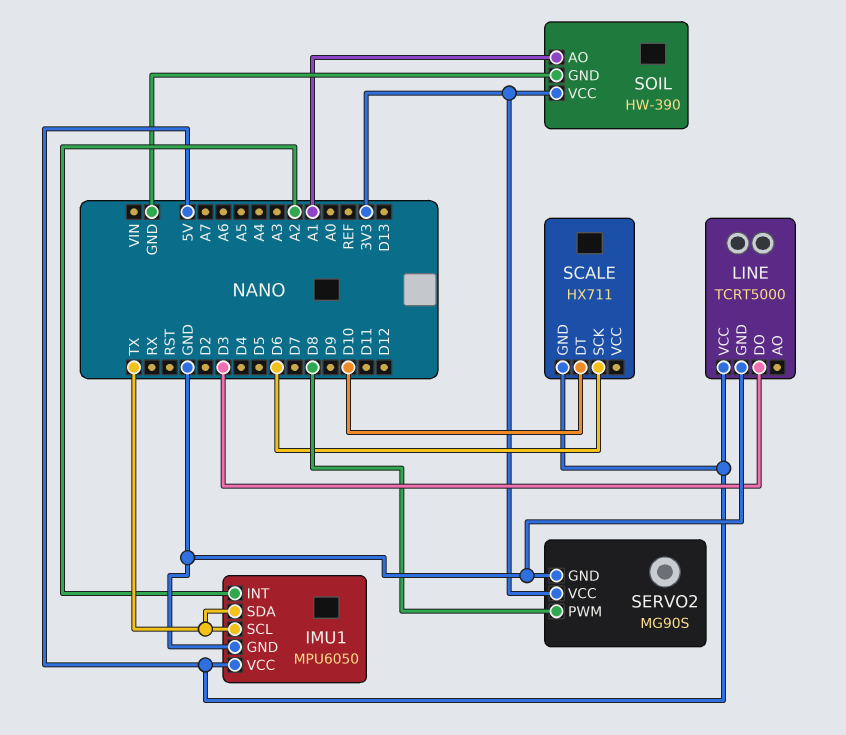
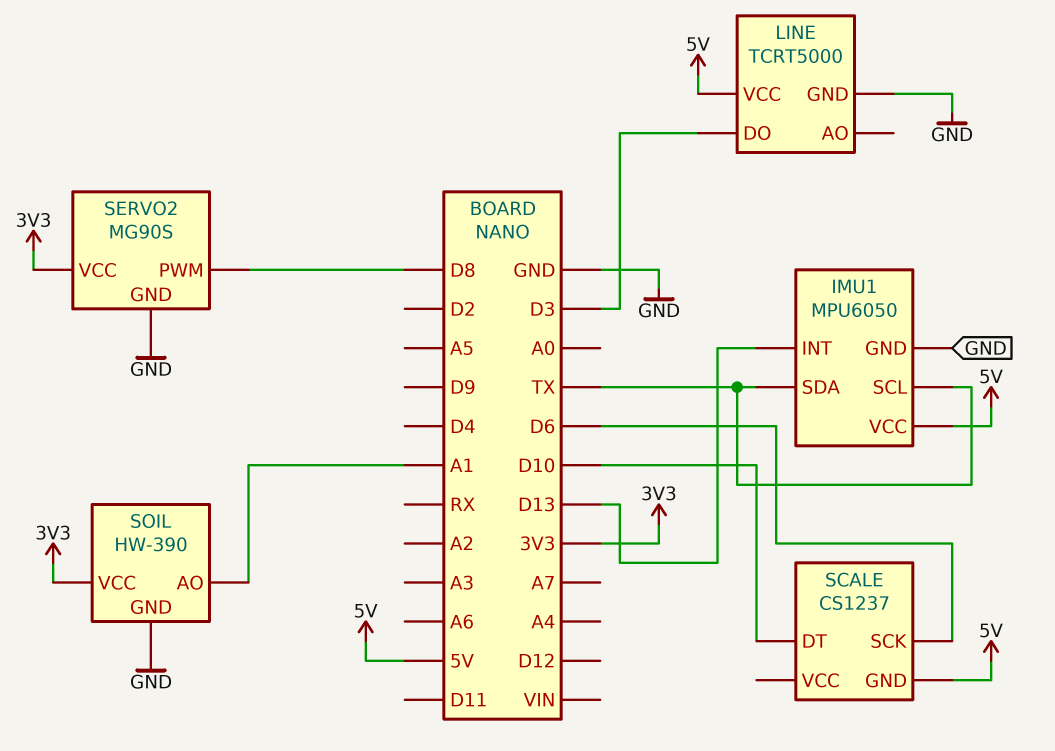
IMU1 pin INT: A2 -> D13
SCALE: HX711 -> CS1237

